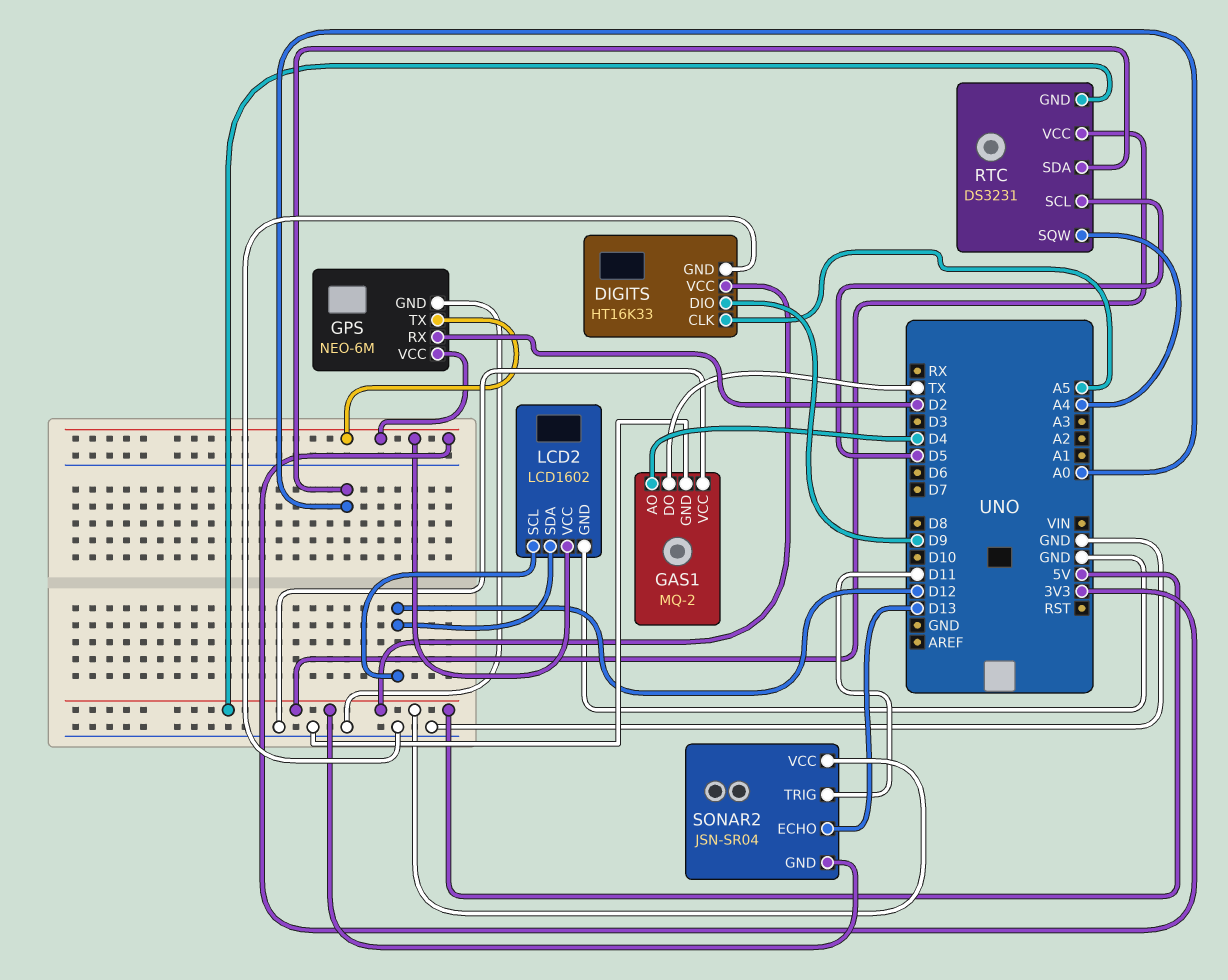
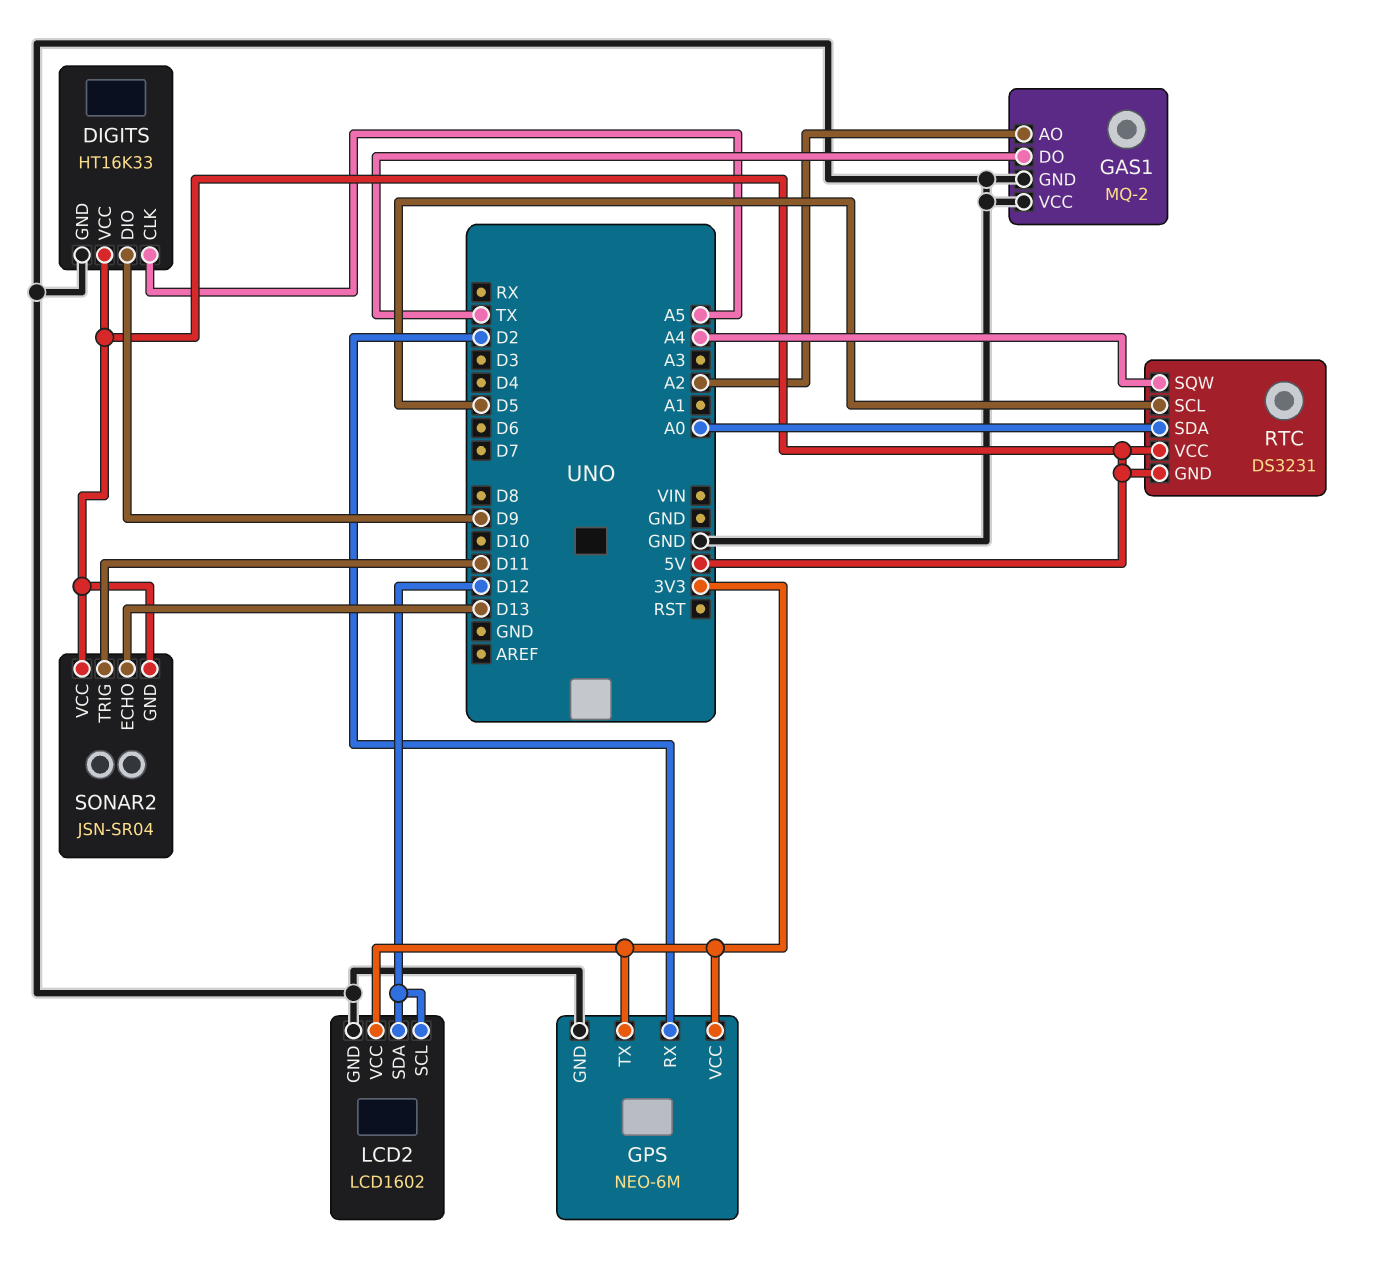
GAS1 pin AO: D4 -> A2

